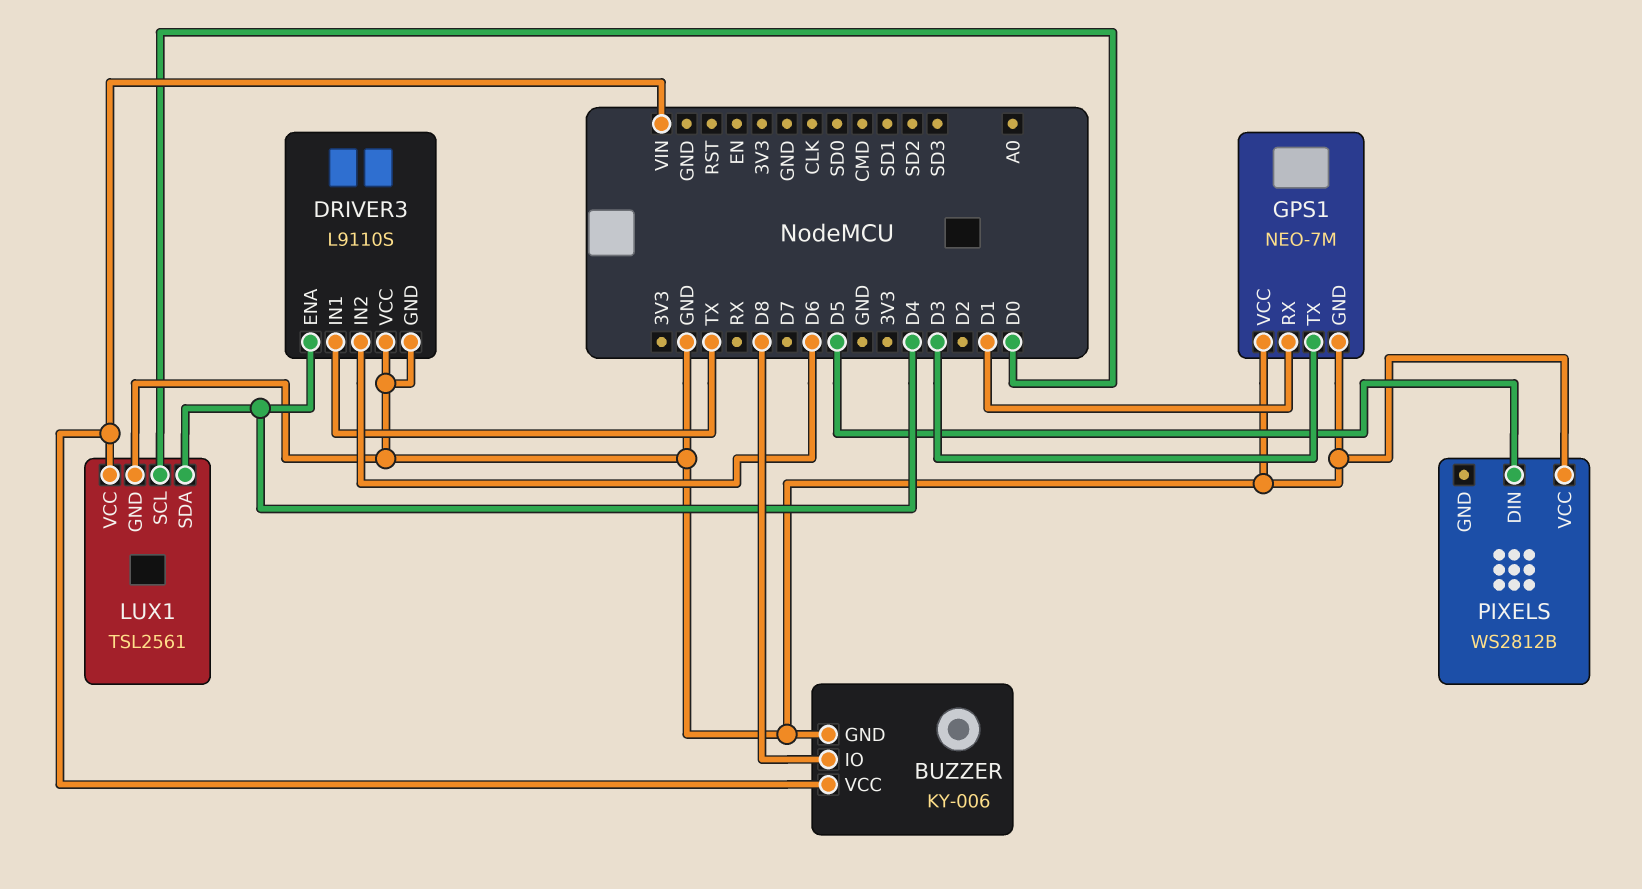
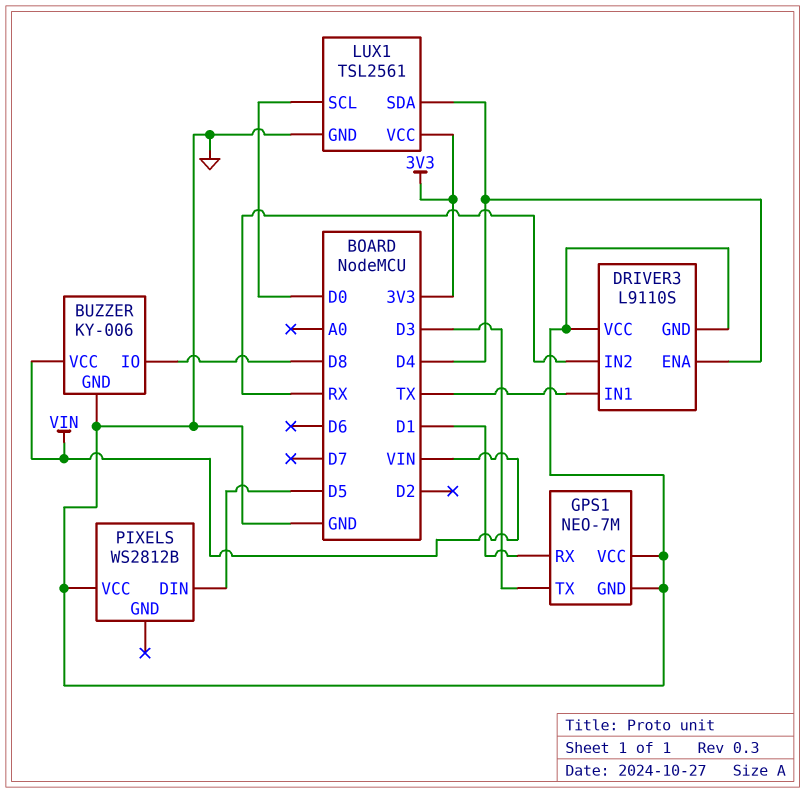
DRIVER3 pin IN2: D6 -> RX
LUX1 pin VCC: VIN -> 3V3

